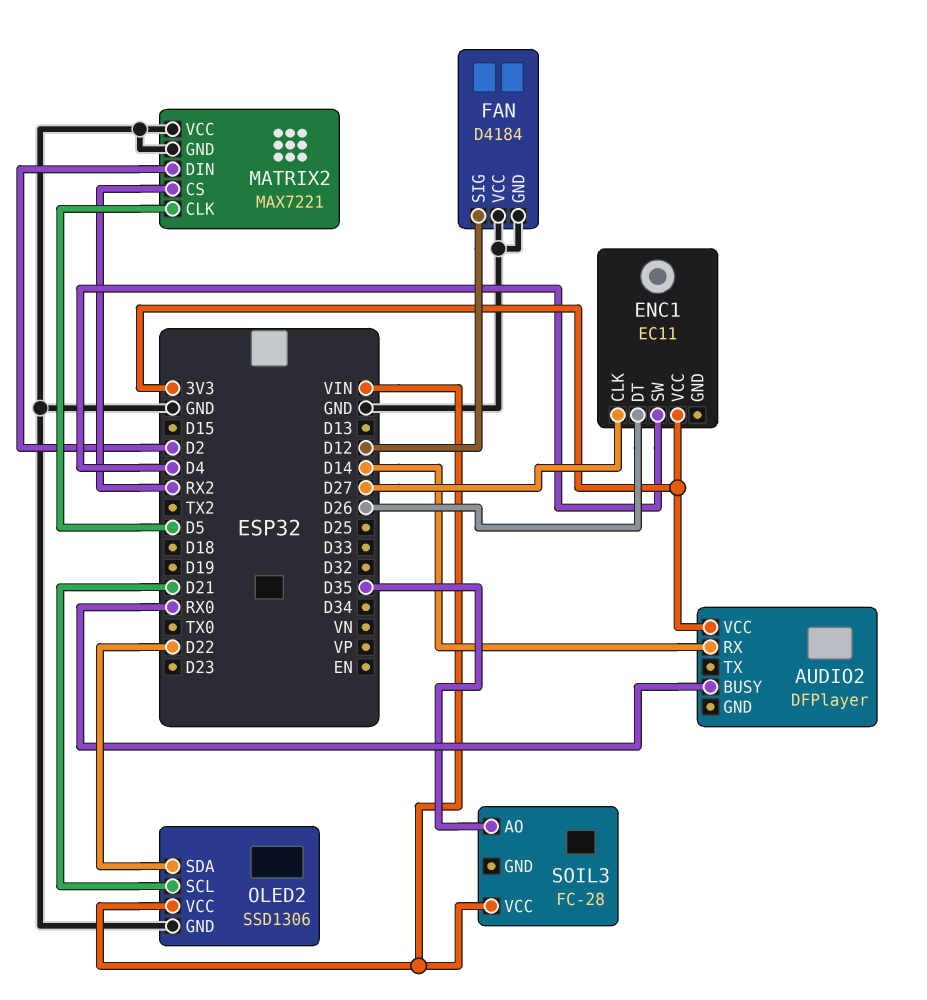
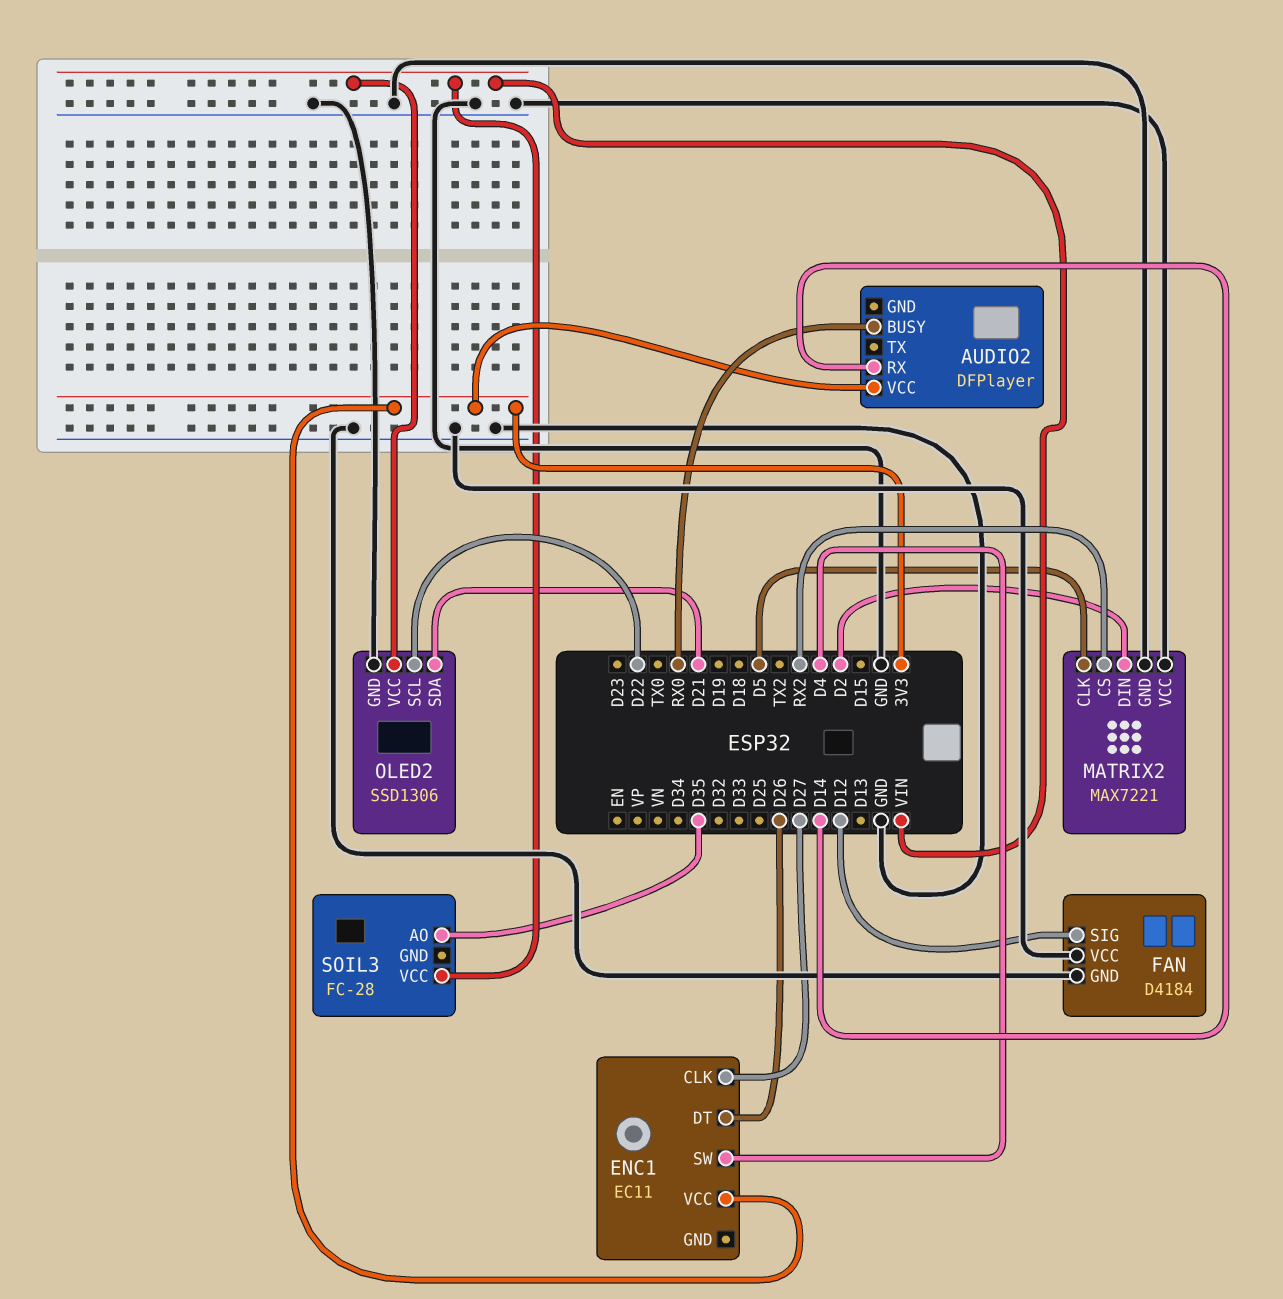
OLED2 pin SCL: D21 -> D22
OLED2 pin SDA: D22 -> D21

